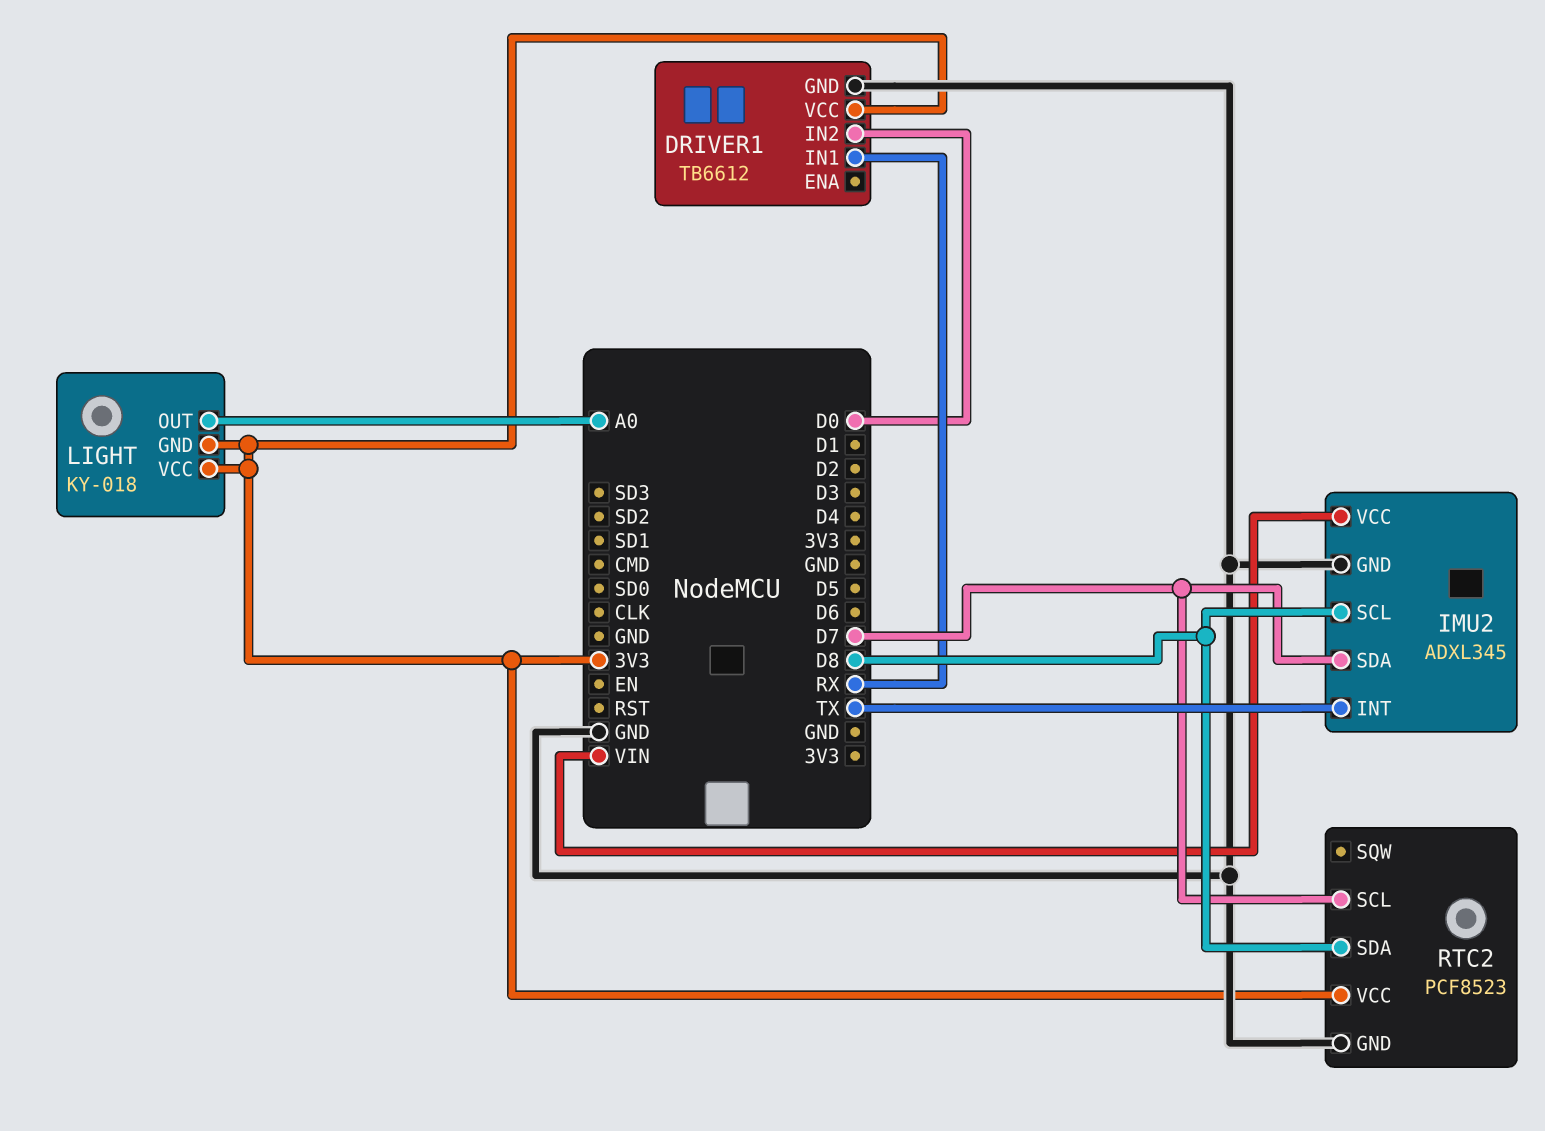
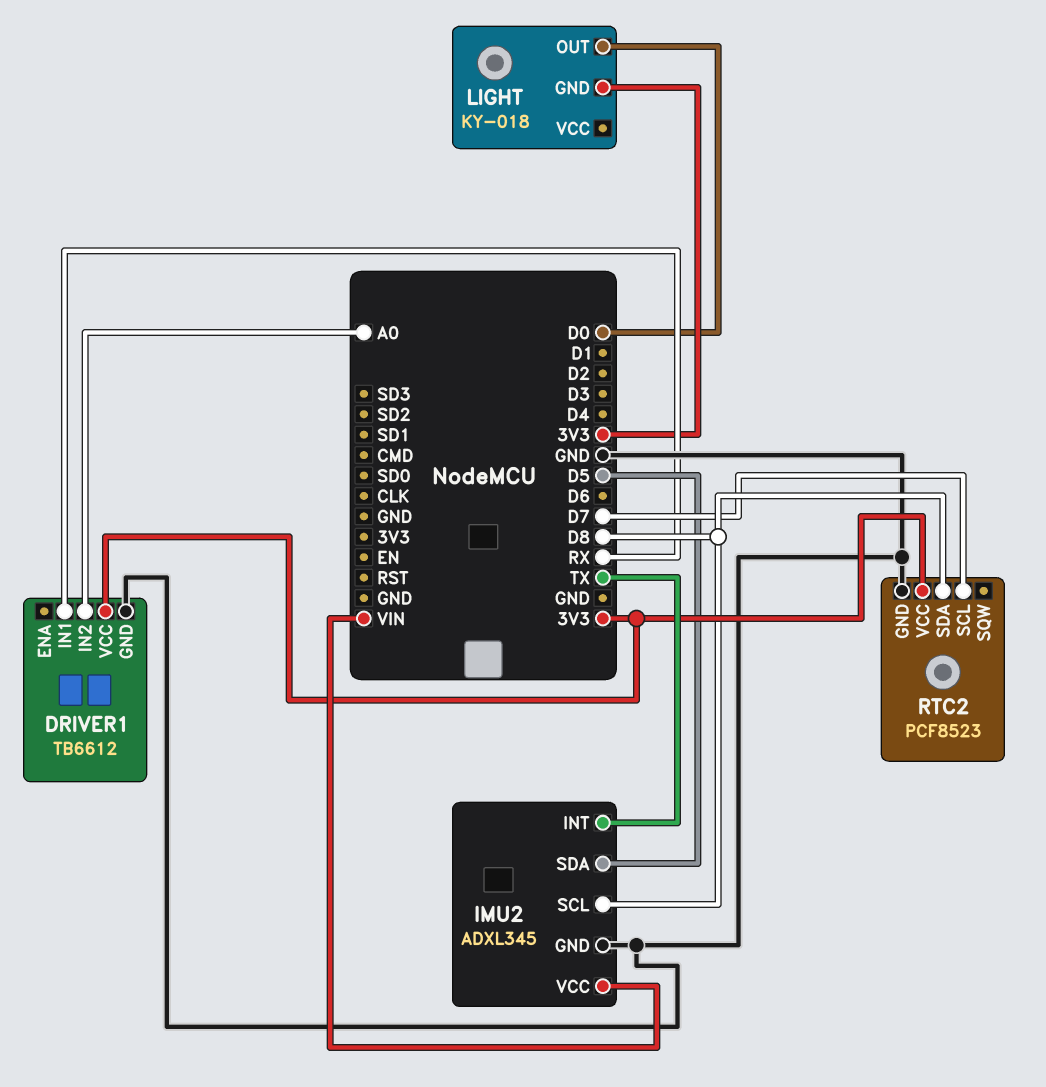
DRIVER1 pin IN2: D0 -> A0
IMU2 pin SDA: D7 -> D5
LIGHT pin OUT: A0 -> D0
LIGHT pin VCC: 3V3 -> none

